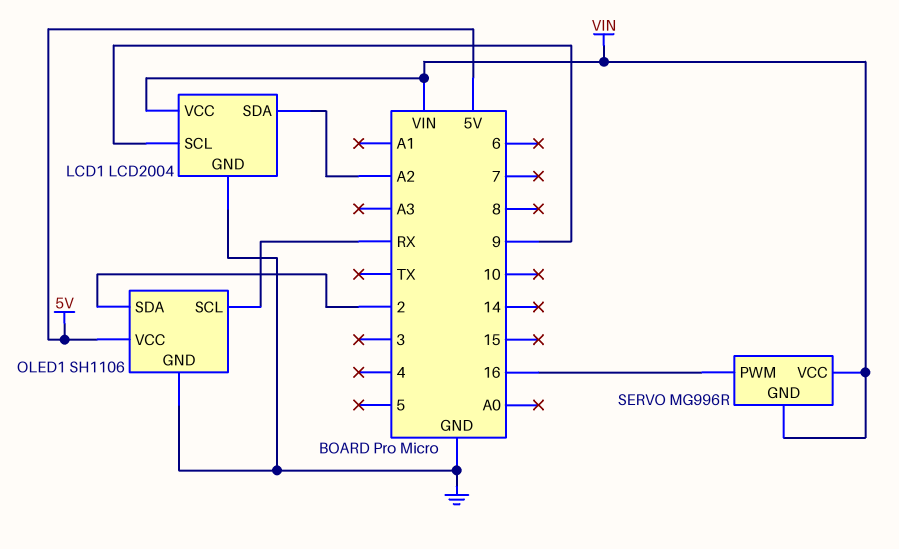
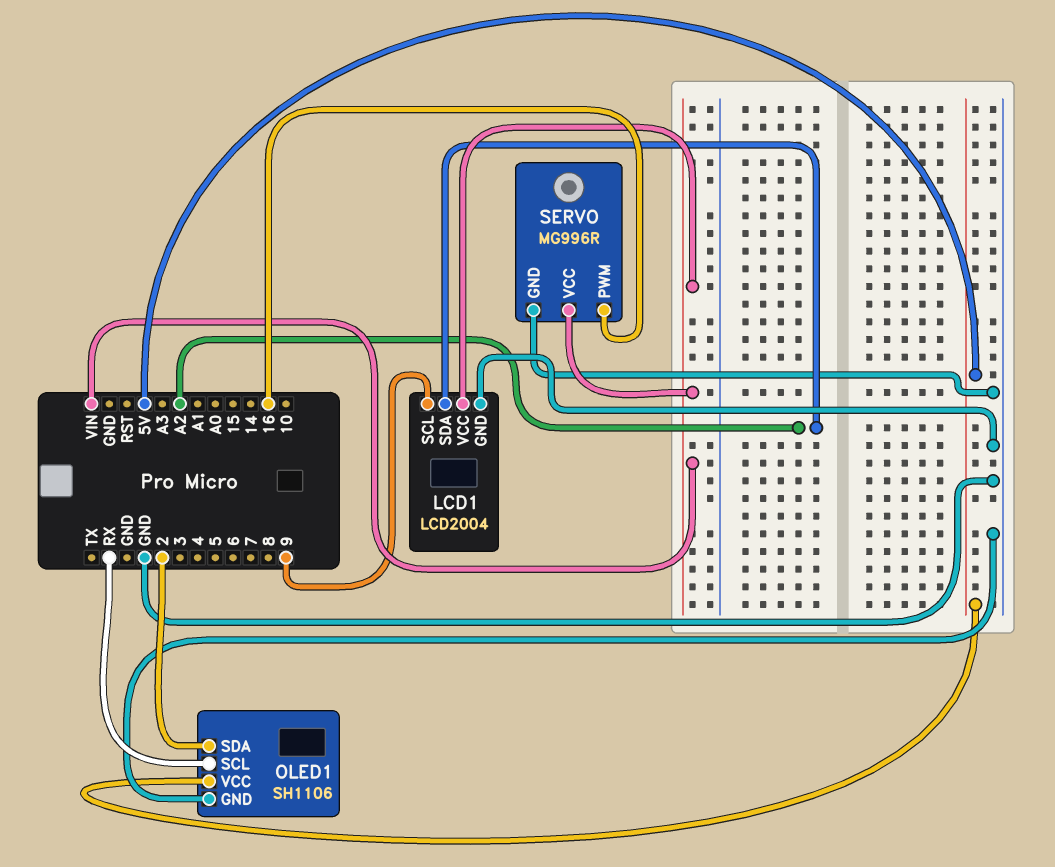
SERVO pin GND: VIN -> GND

